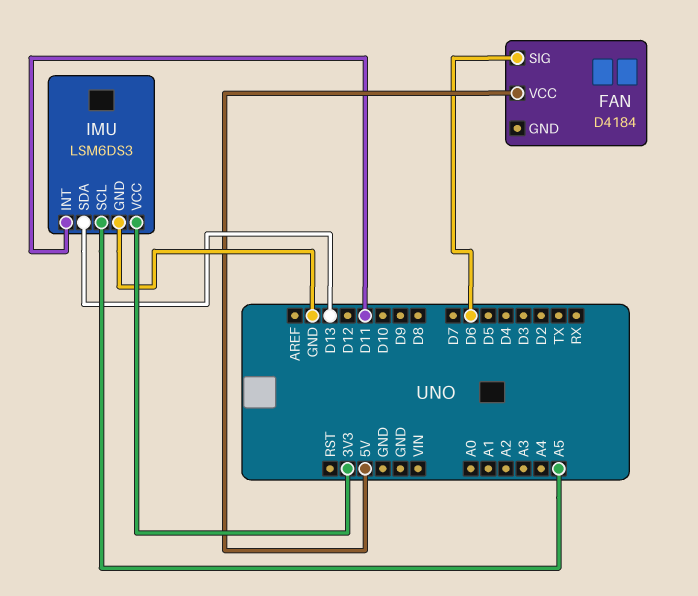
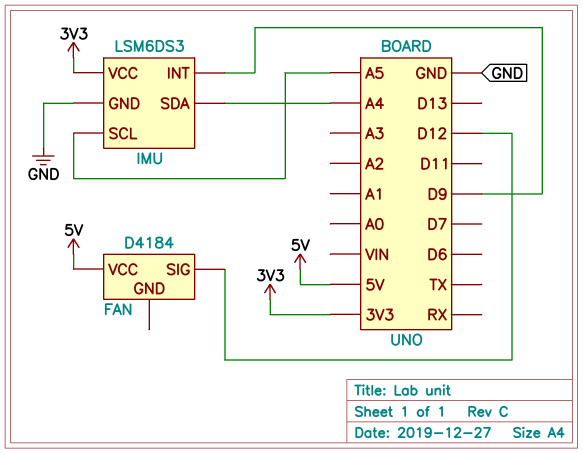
FAN pin SIG: D6 -> D12
IMU pin INT: D11 -> D9
IMU pin SDA: D13 -> A4

